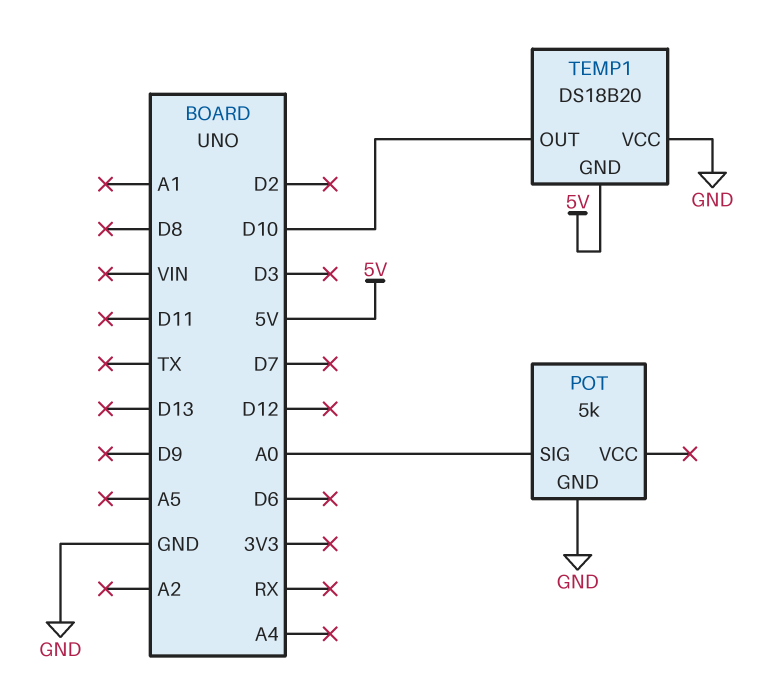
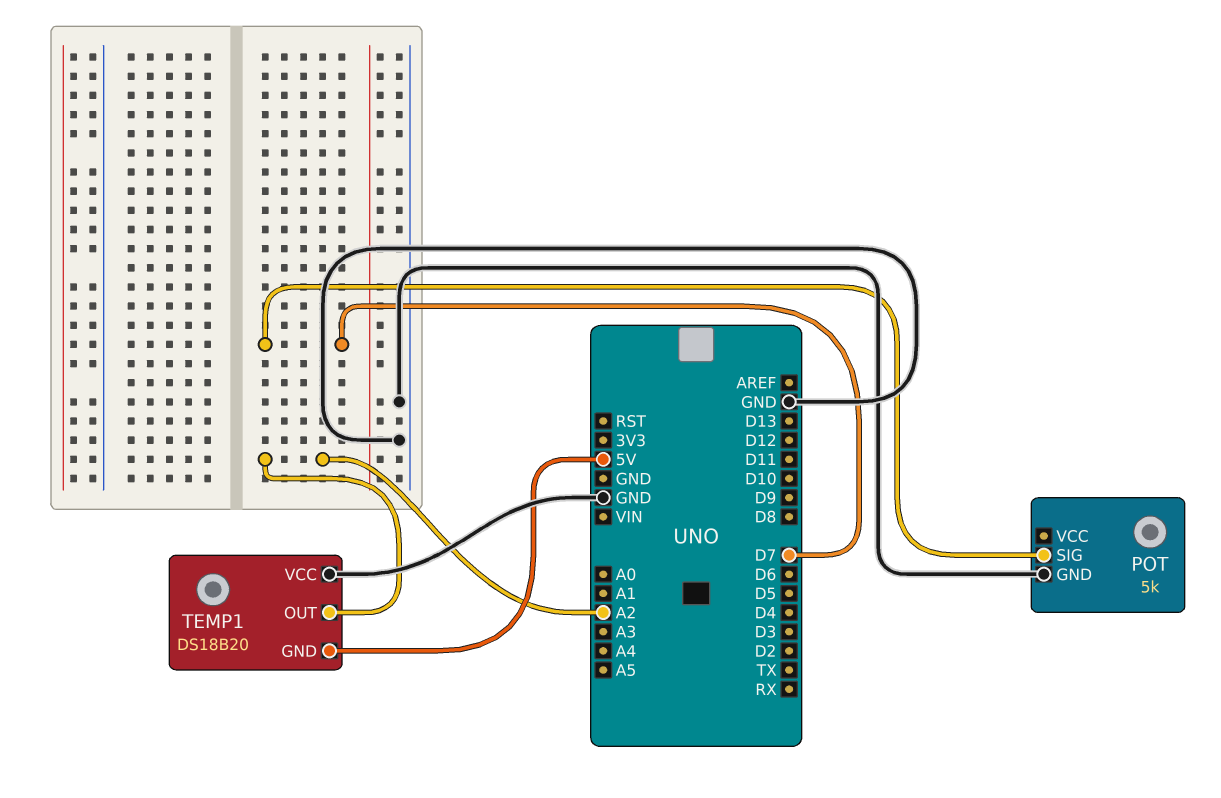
POT pin SIG: A0 -> D7
TEMP1 pin OUT: D10 -> A2

